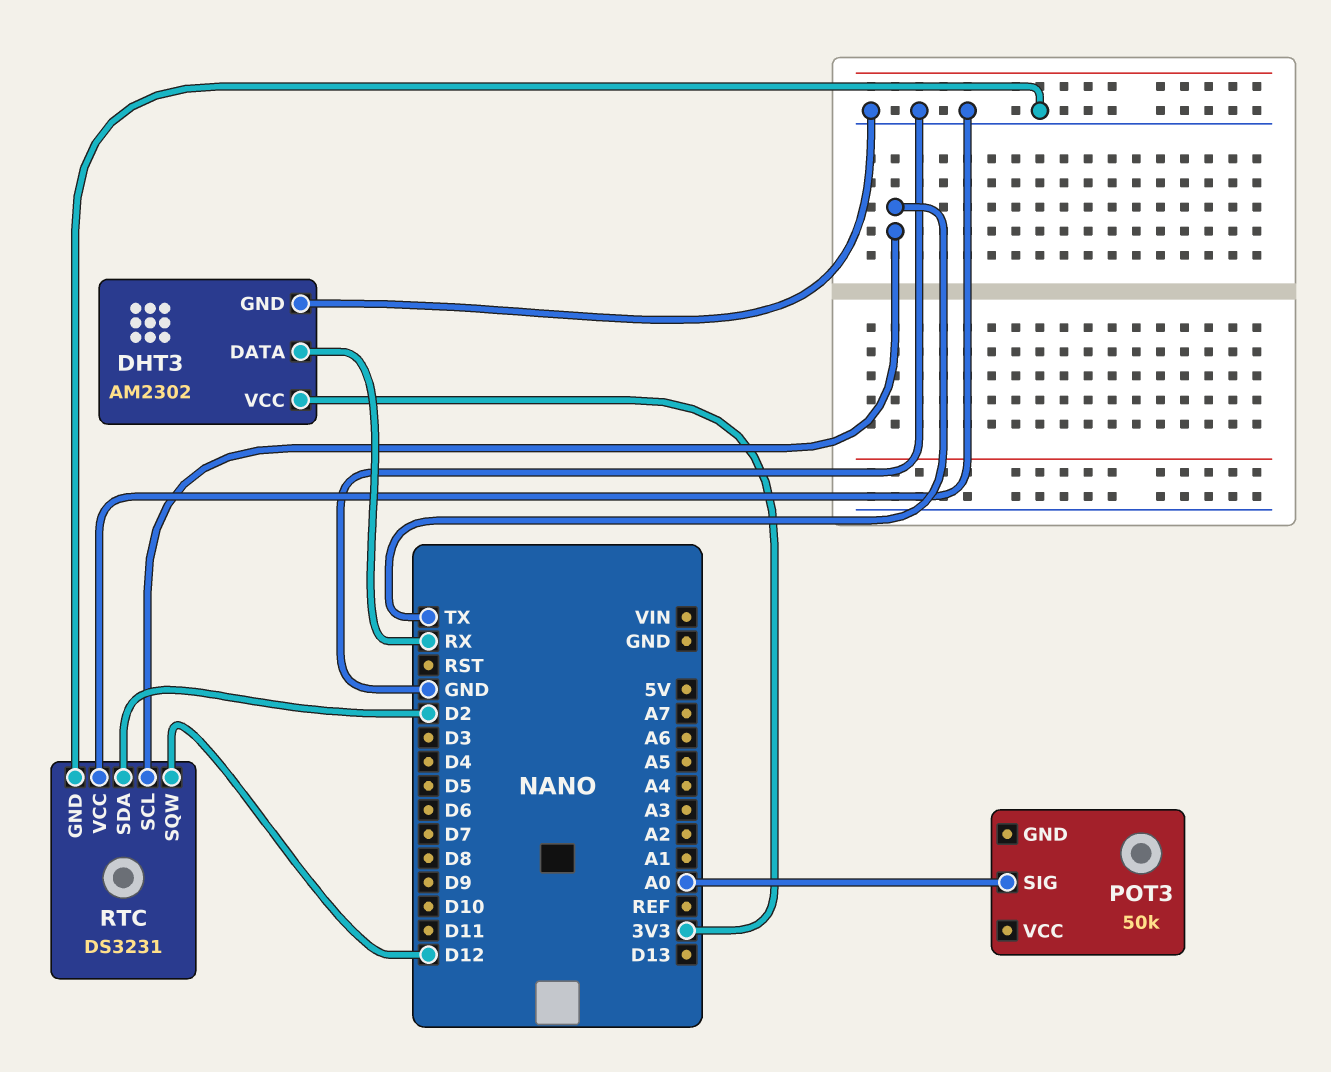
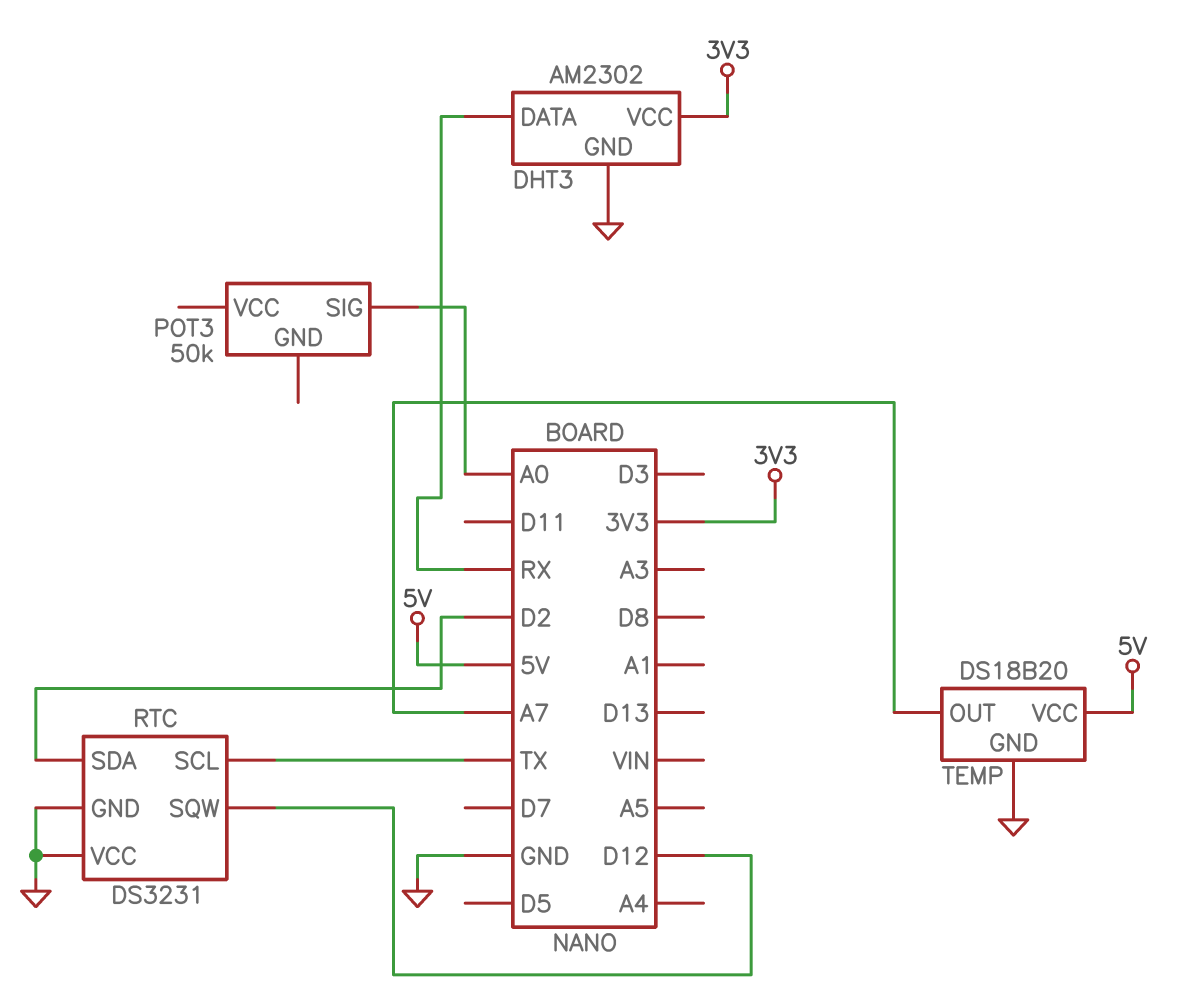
TEMP: none -> DS18B20
TEMP pin GND: none -> GND
TEMP pin OUT: none -> A7
TEMP pin VCC: none -> 5V

